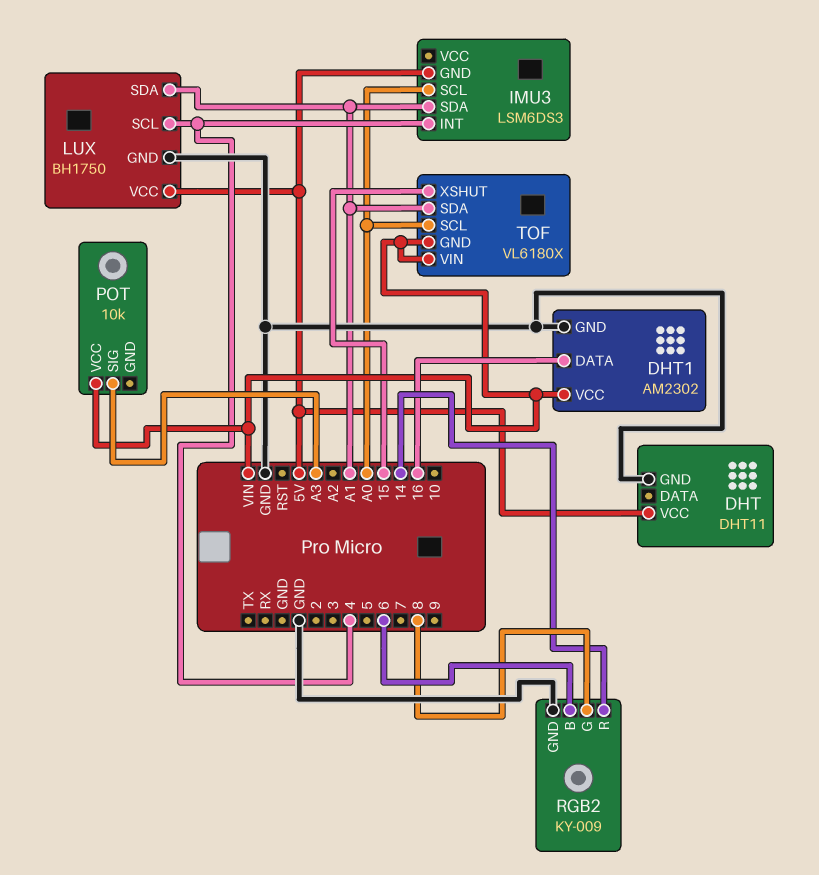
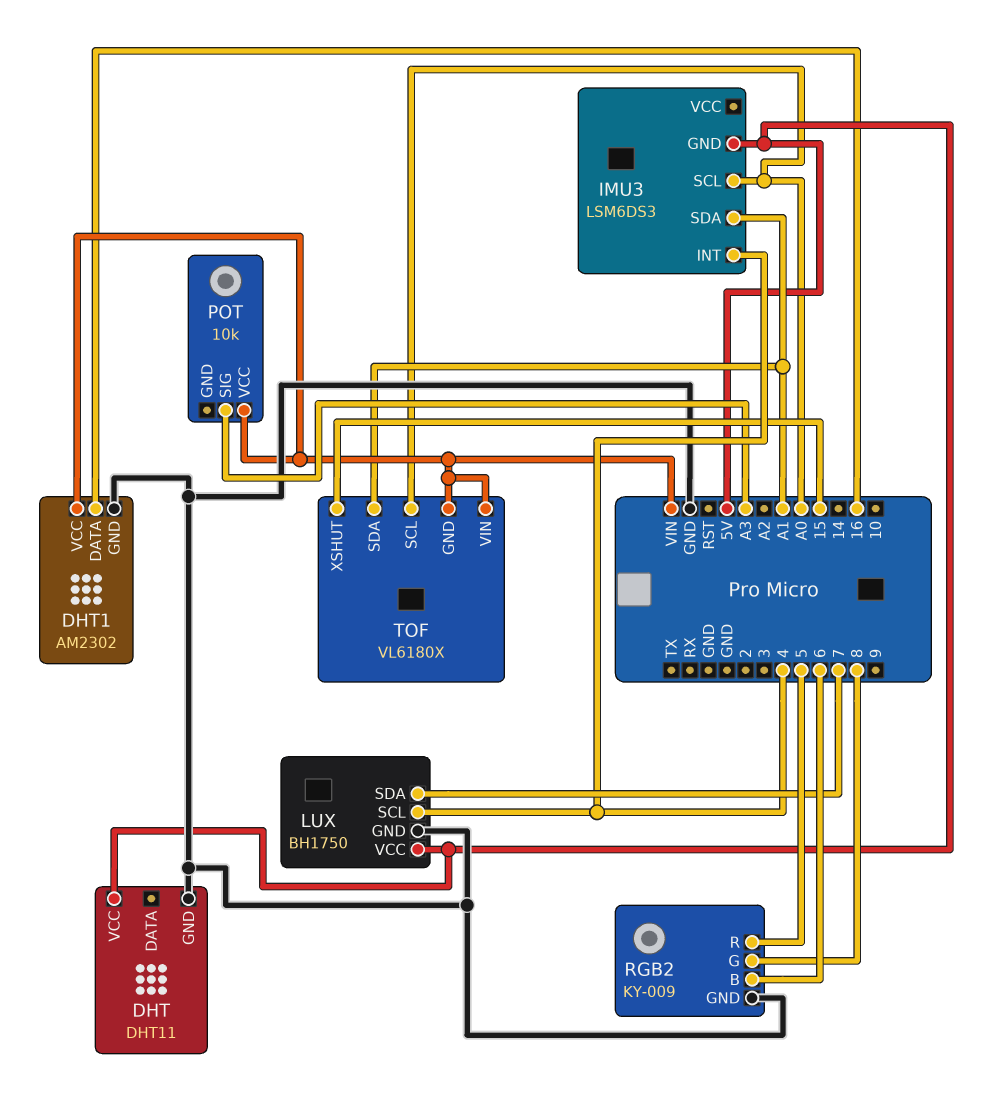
LUX pin SDA: A1 -> 7
RGB2 pin R: 14 -> 5

